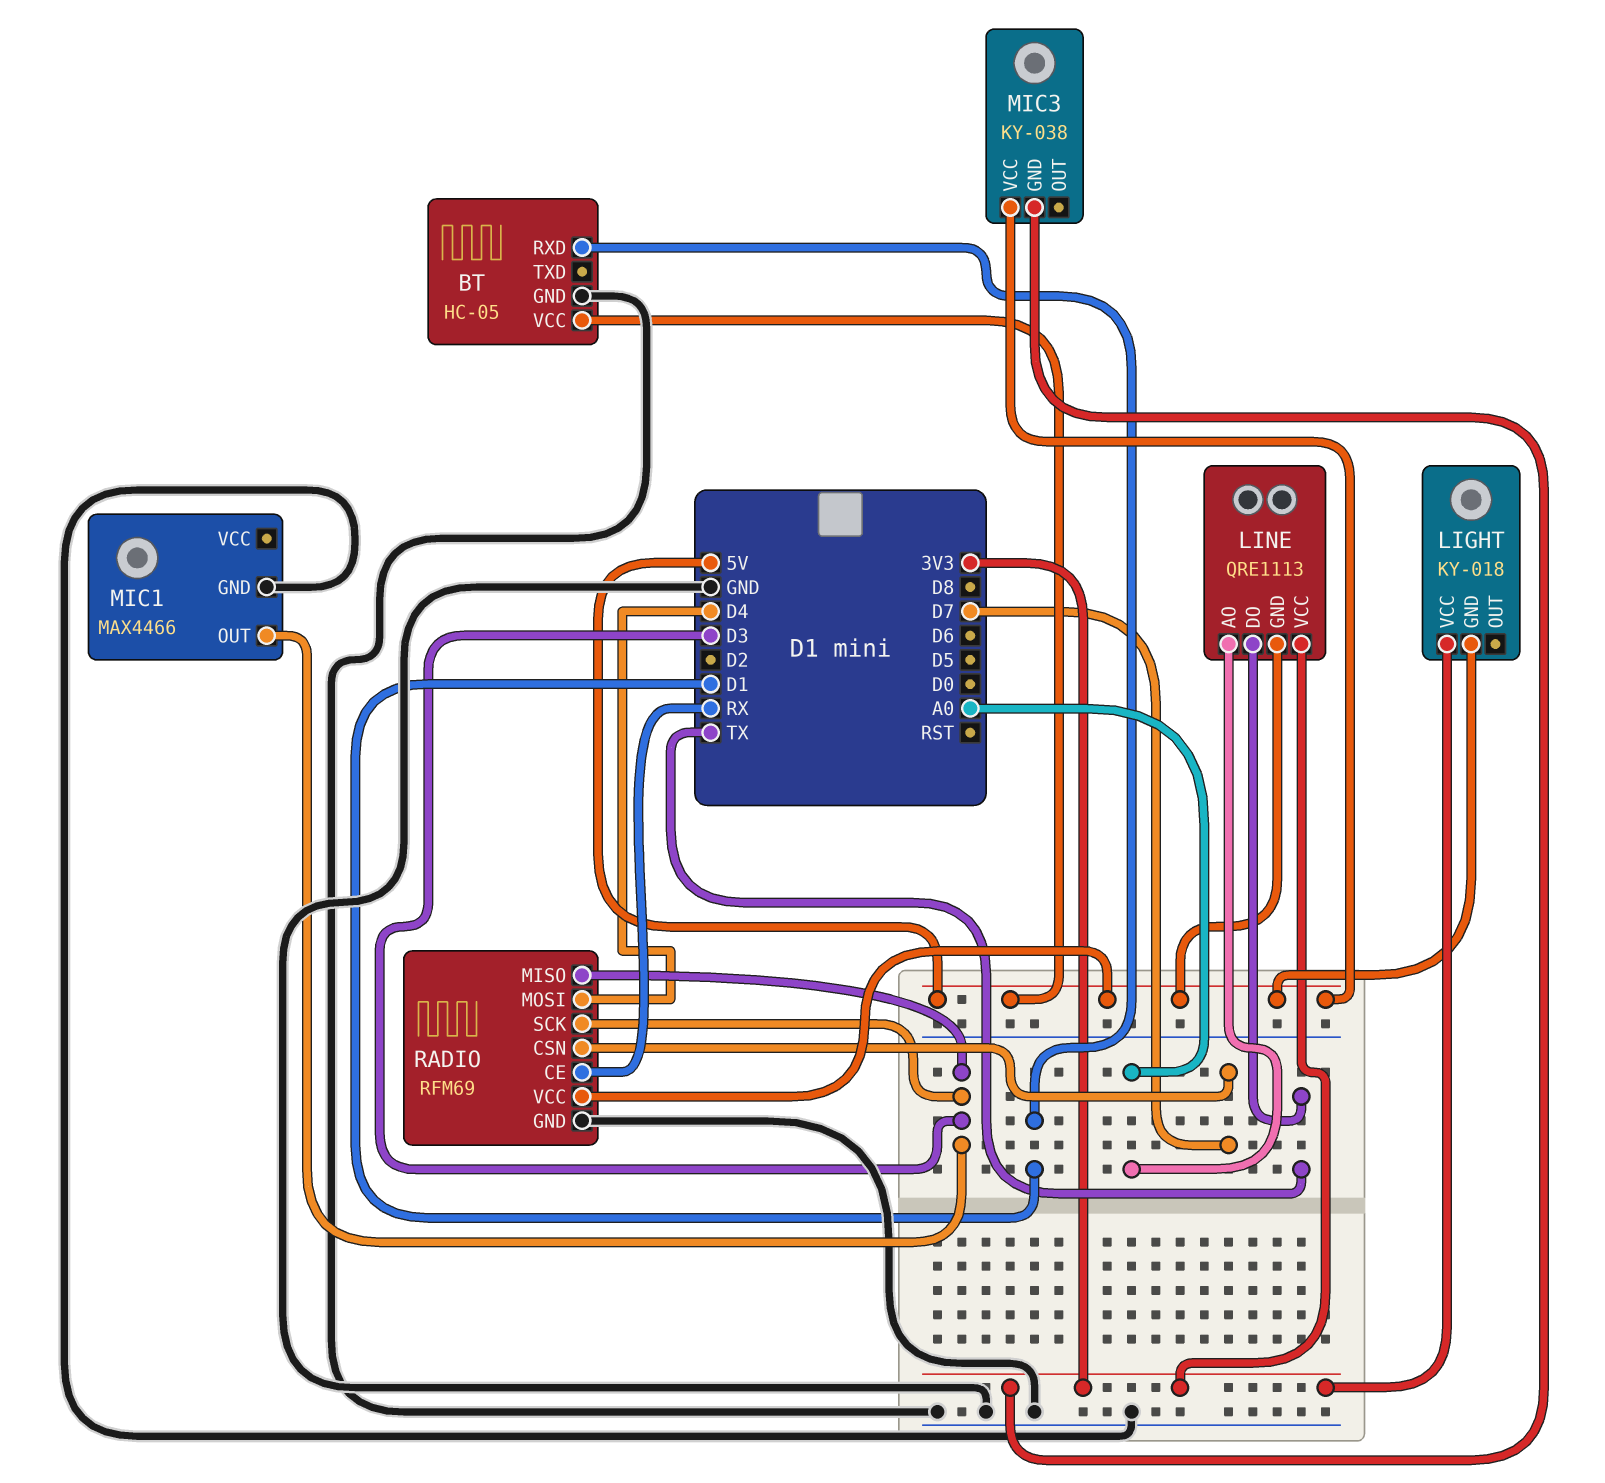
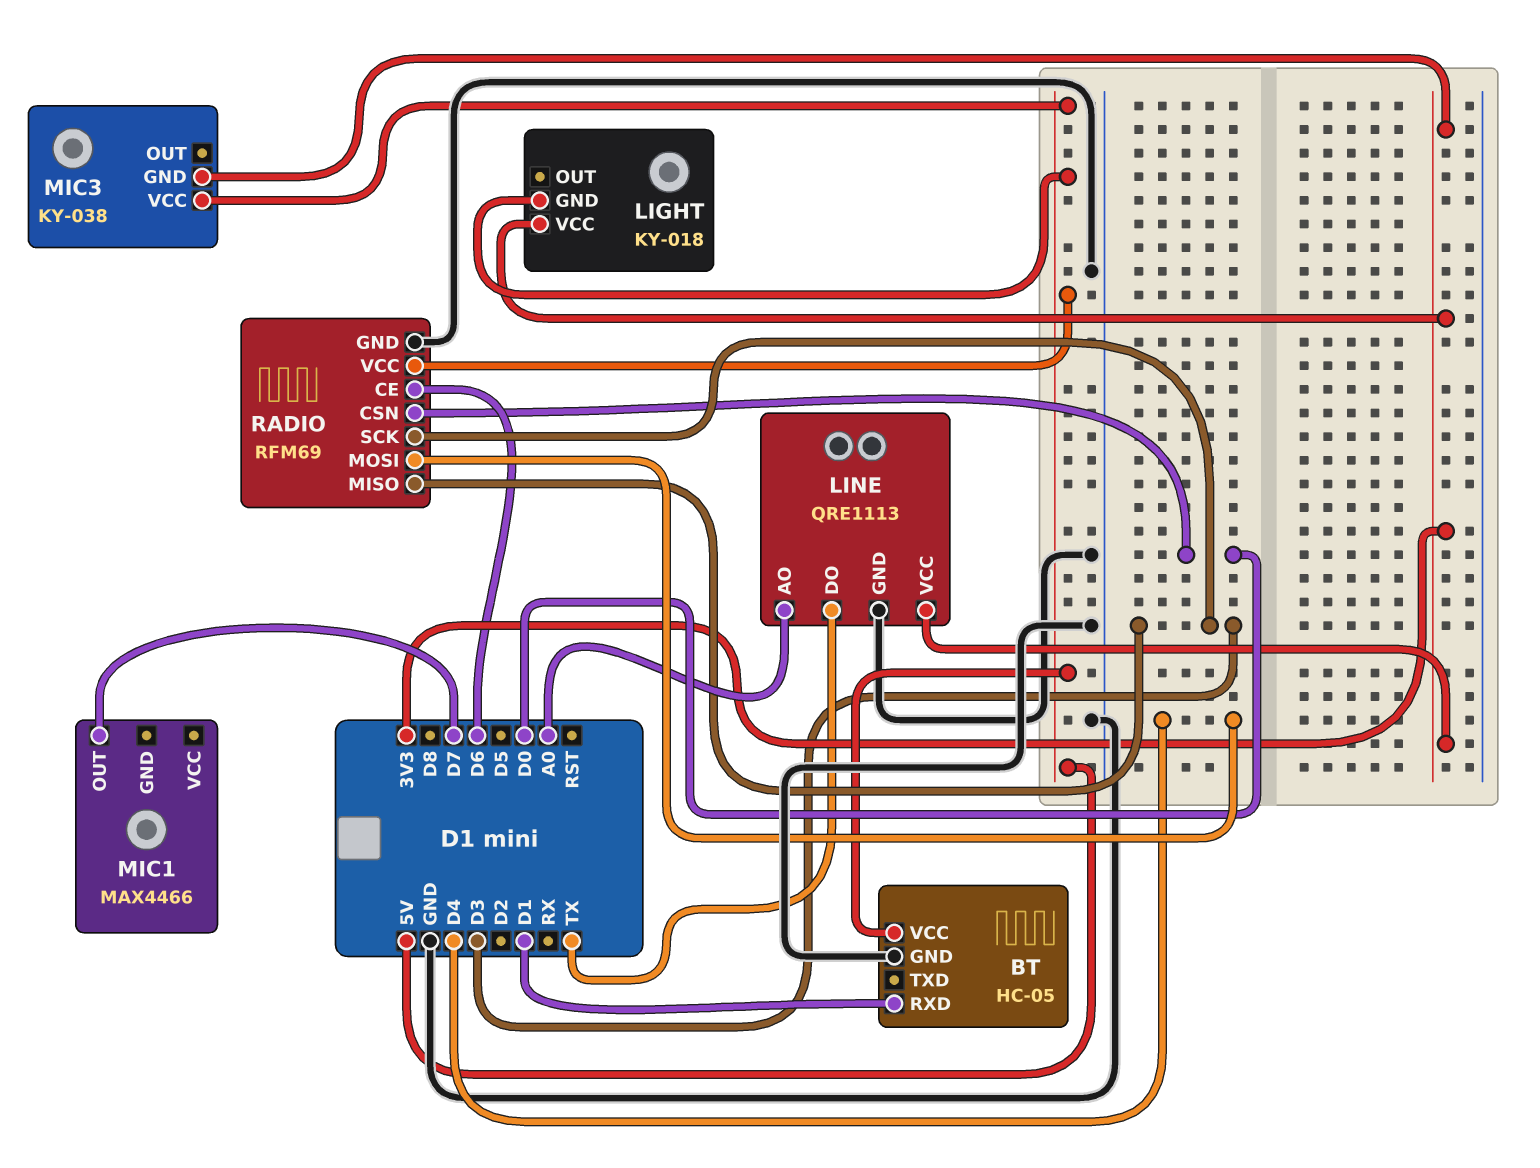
LINE pin GND: 5V -> GND
MIC1 pin GND: GND -> none
MIC1 pin OUT: D3 -> D7
RADIO pin CE: RX -> D6
RADIO pin CSN: D7 -> D0

